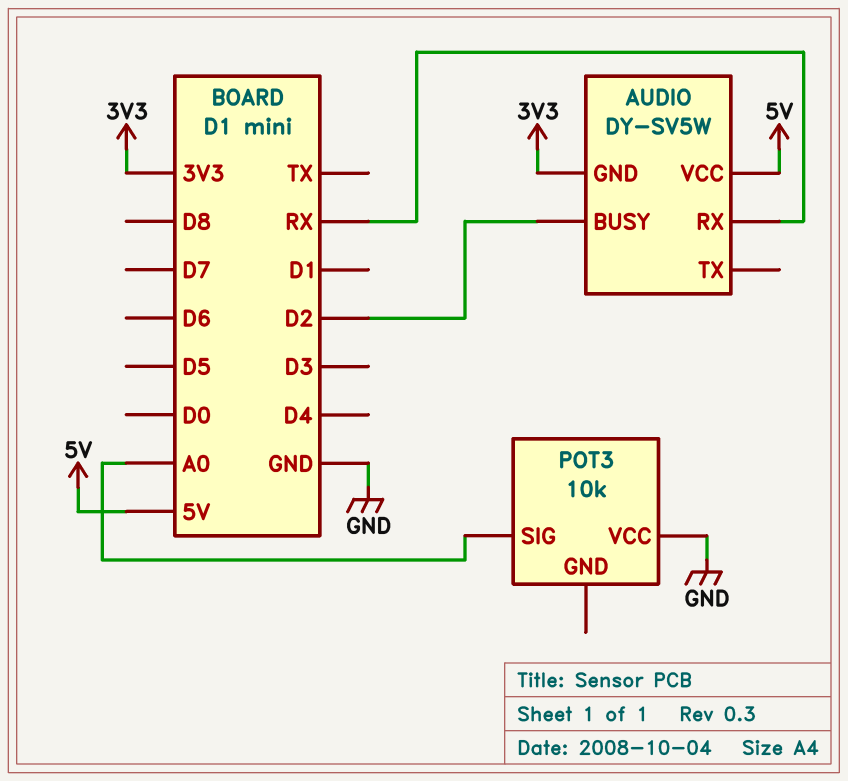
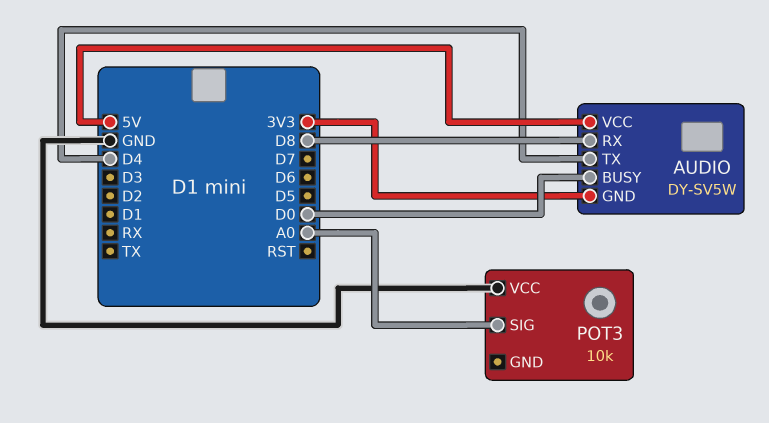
AUDIO pin BUSY: D2 -> D0
AUDIO pin RX: RX -> D8
AUDIO pin TX: none -> D4

